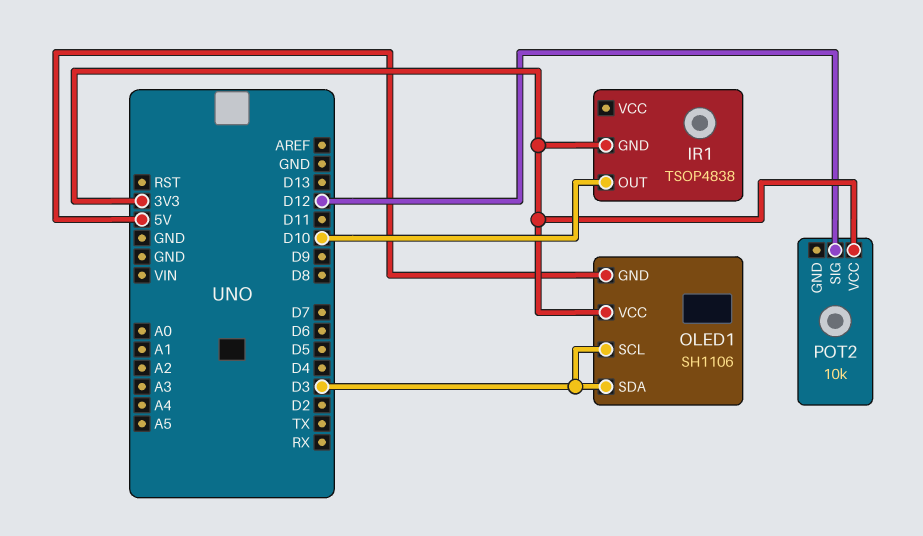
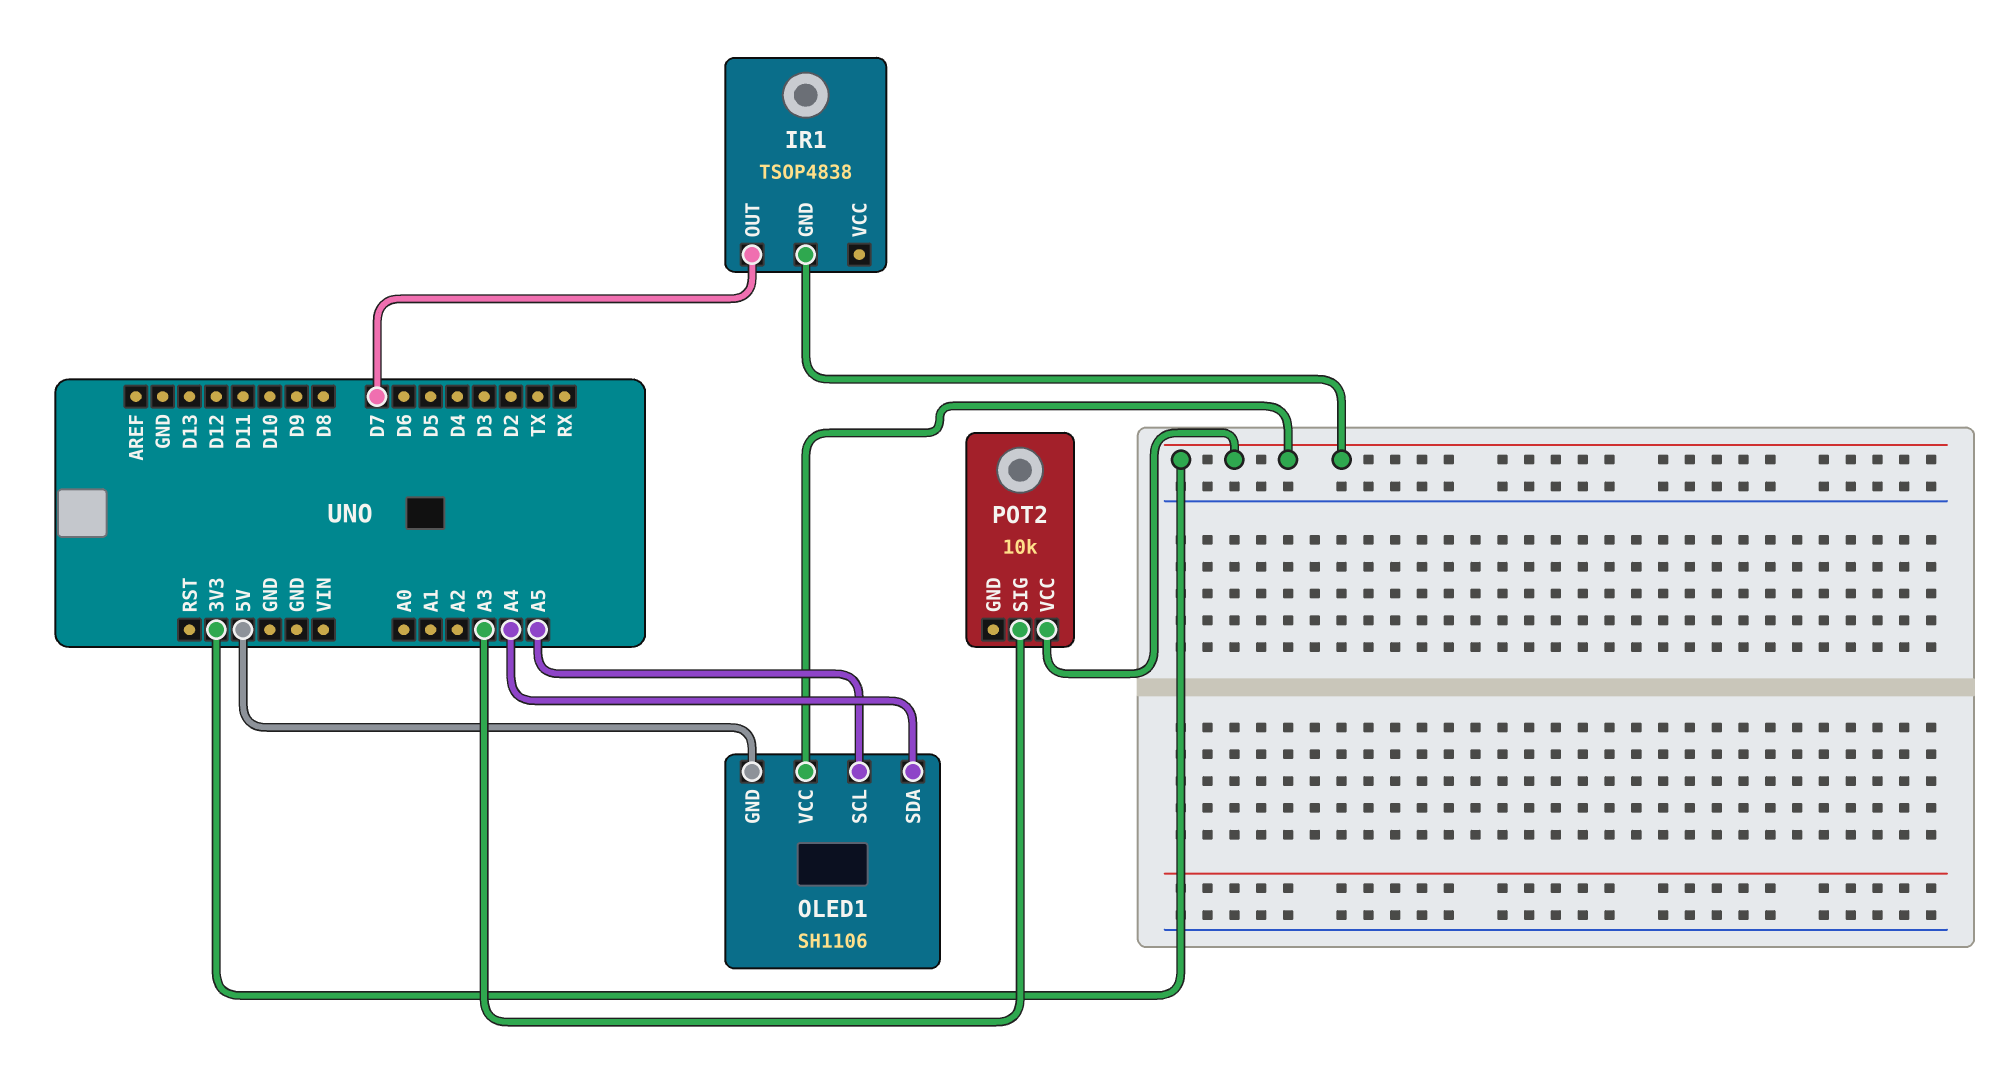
IR1 pin OUT: D10 -> D7
OLED1 pin SCL: D3 -> A5
OLED1 pin SDA: D3 -> A4
POT2 pin SIG: D12 -> A3

